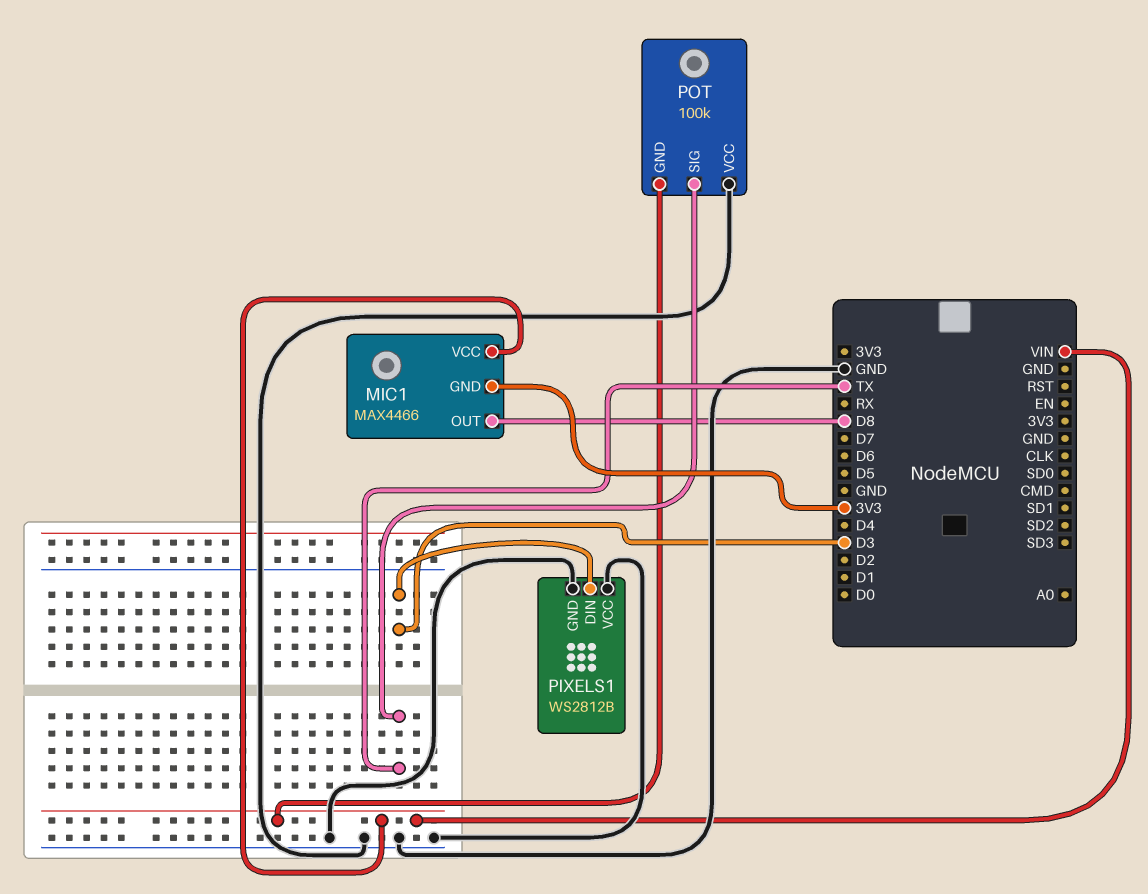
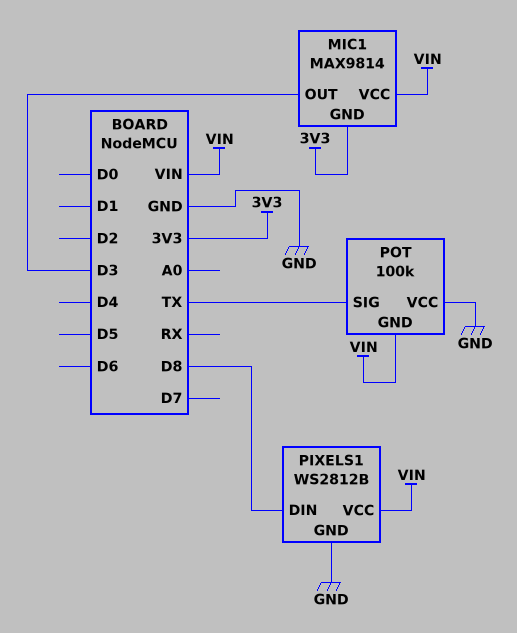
MIC1: MAX4466 -> MAX9814
MIC1 pin OUT: D8 -> D3
PIXELS1 pin DIN: D3 -> D8
PIXELS1 pin VCC: GND -> VIN

